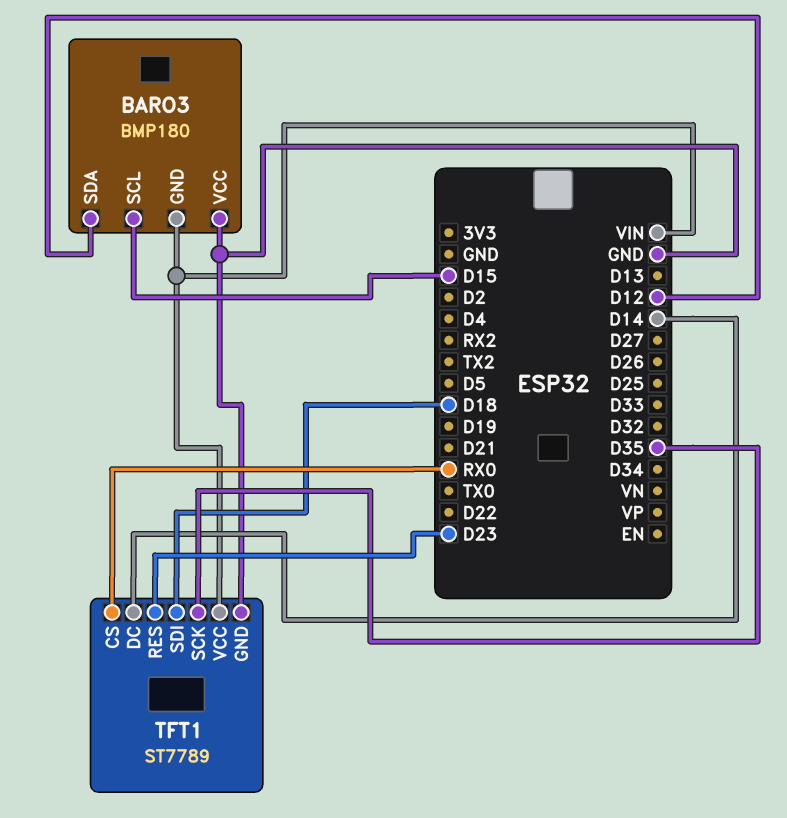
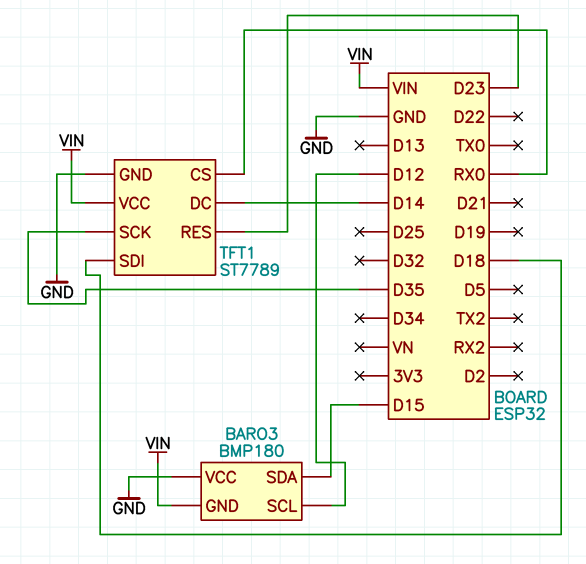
BARO3 pin SCL: D15 -> D12
BARO3 pin SDA: D12 -> D15

